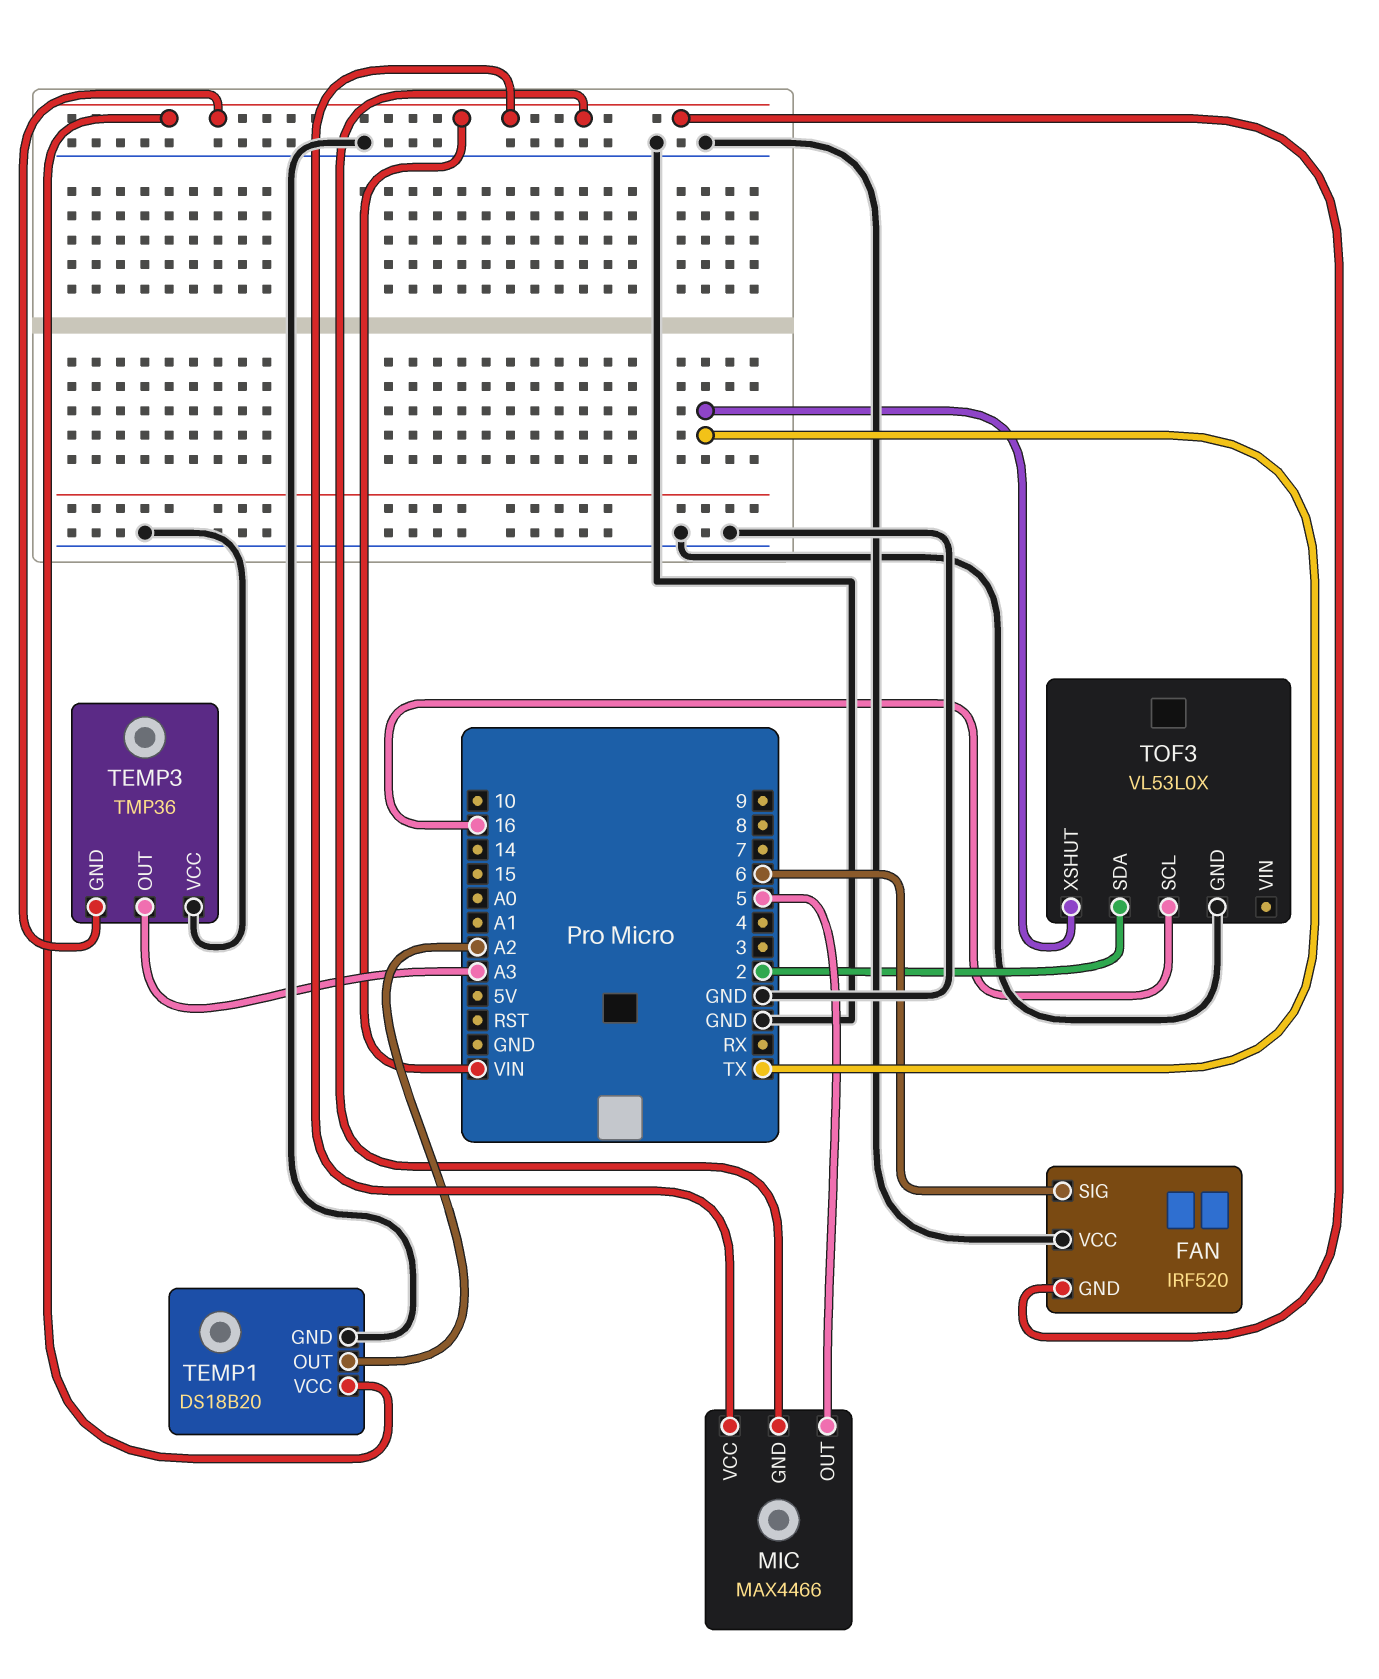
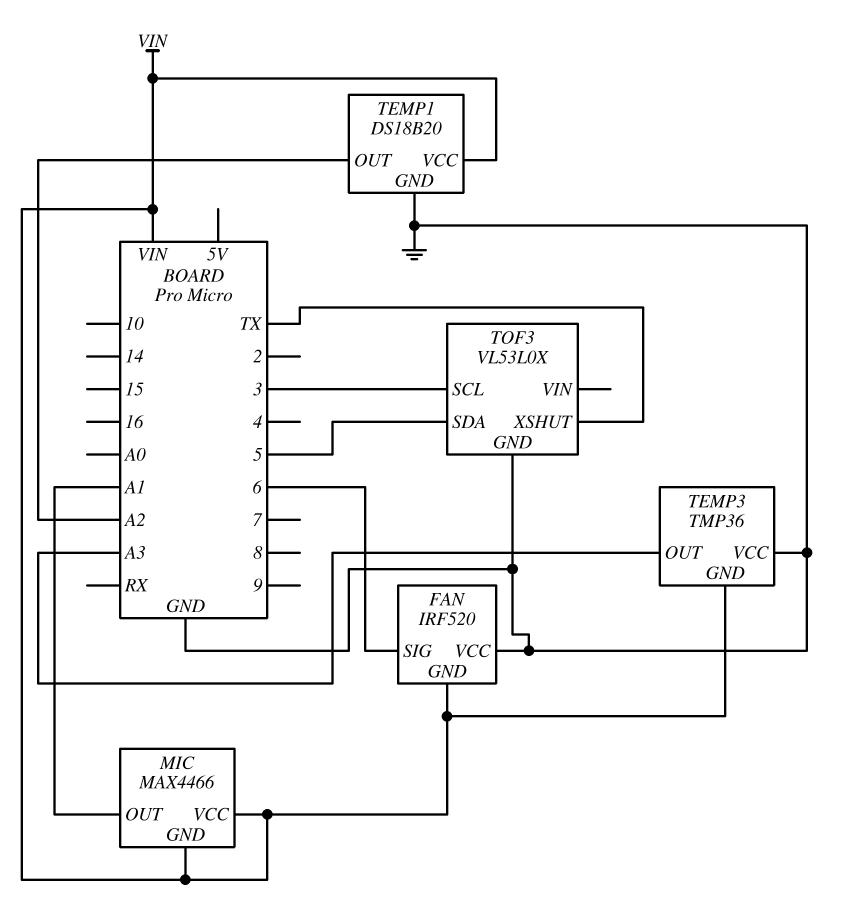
MIC pin OUT: 5 -> A1
TOF3 pin SCL: 16 -> 3
TOF3 pin SDA: 2 -> 5

